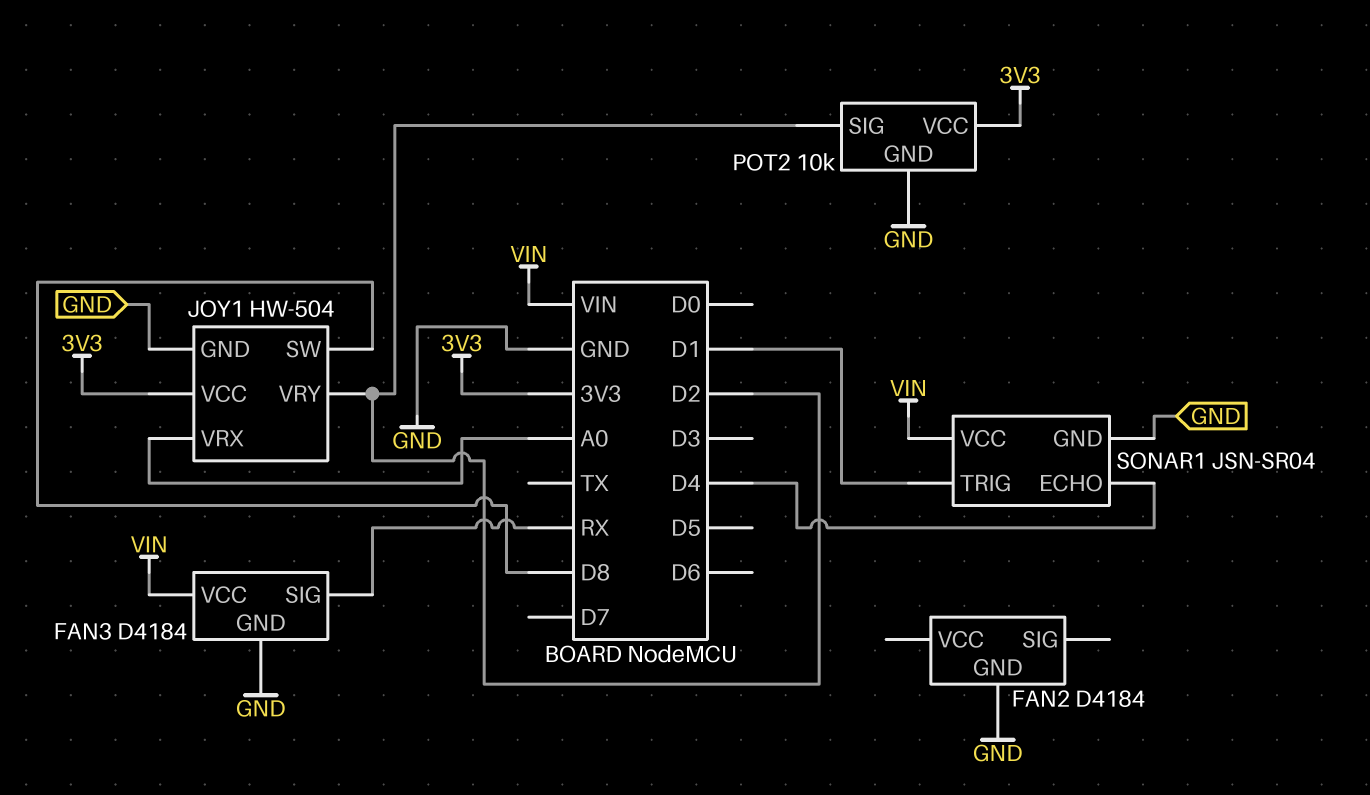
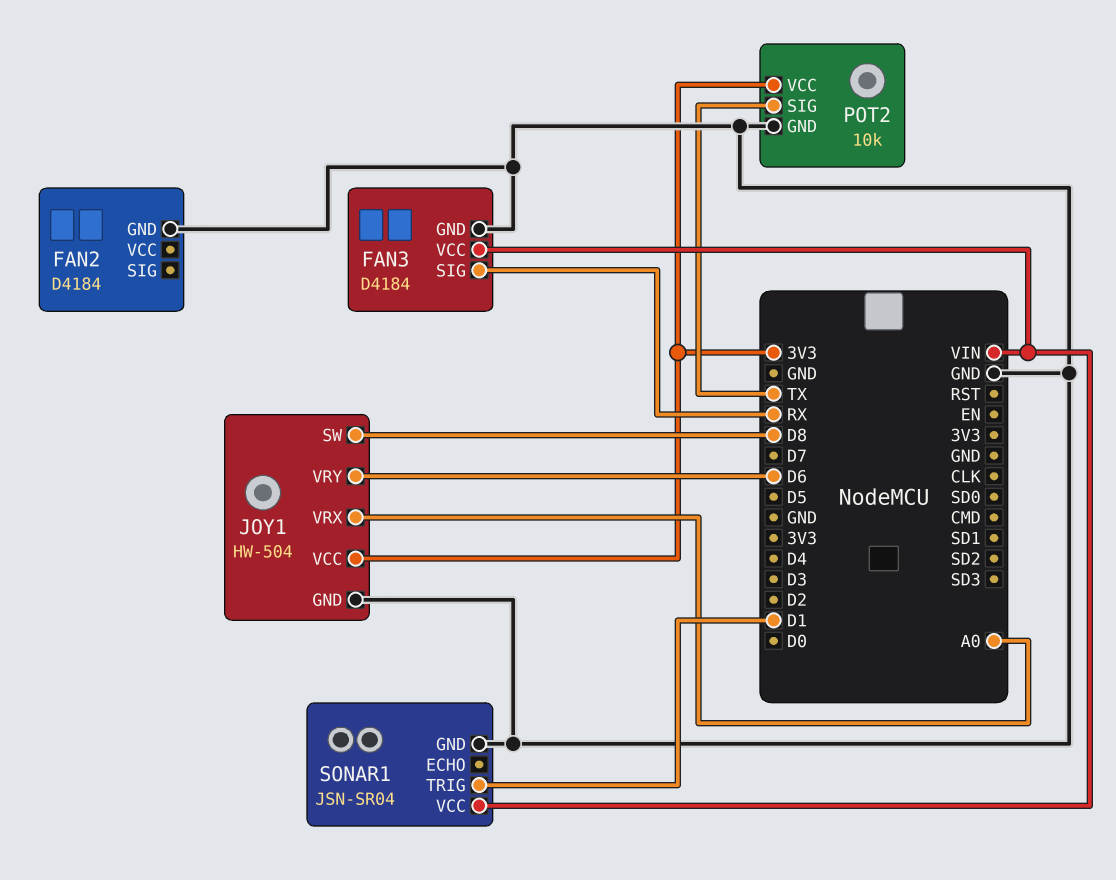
JOY1 pin VRY: D2 -> D6
POT2 pin SIG: D2 -> TX
SONAR1 pin ECHO: D4 -> none

